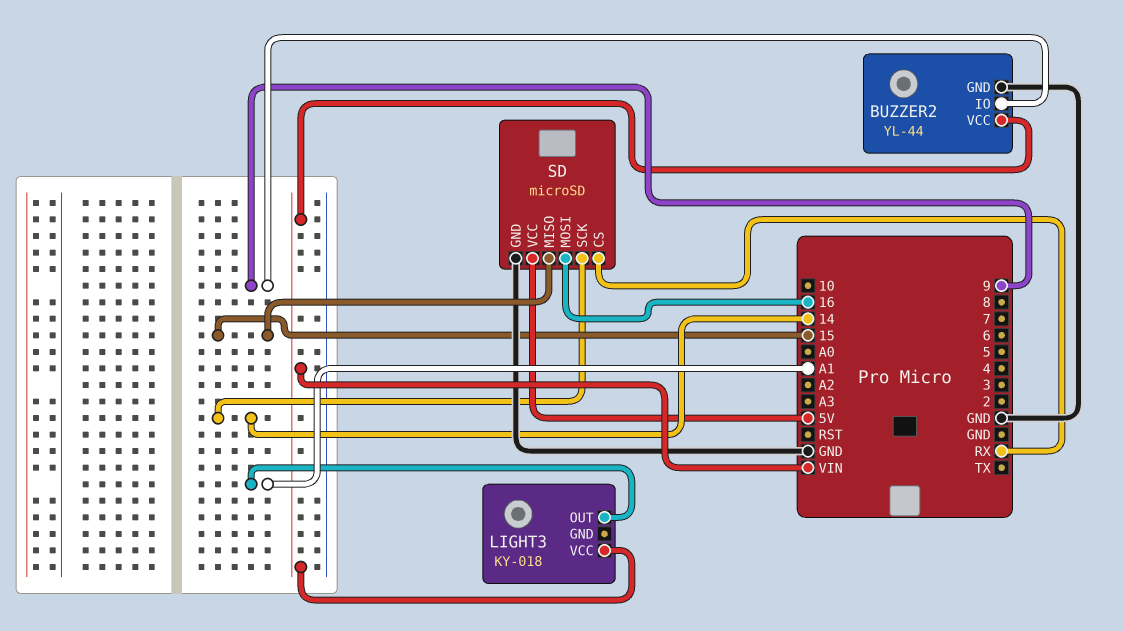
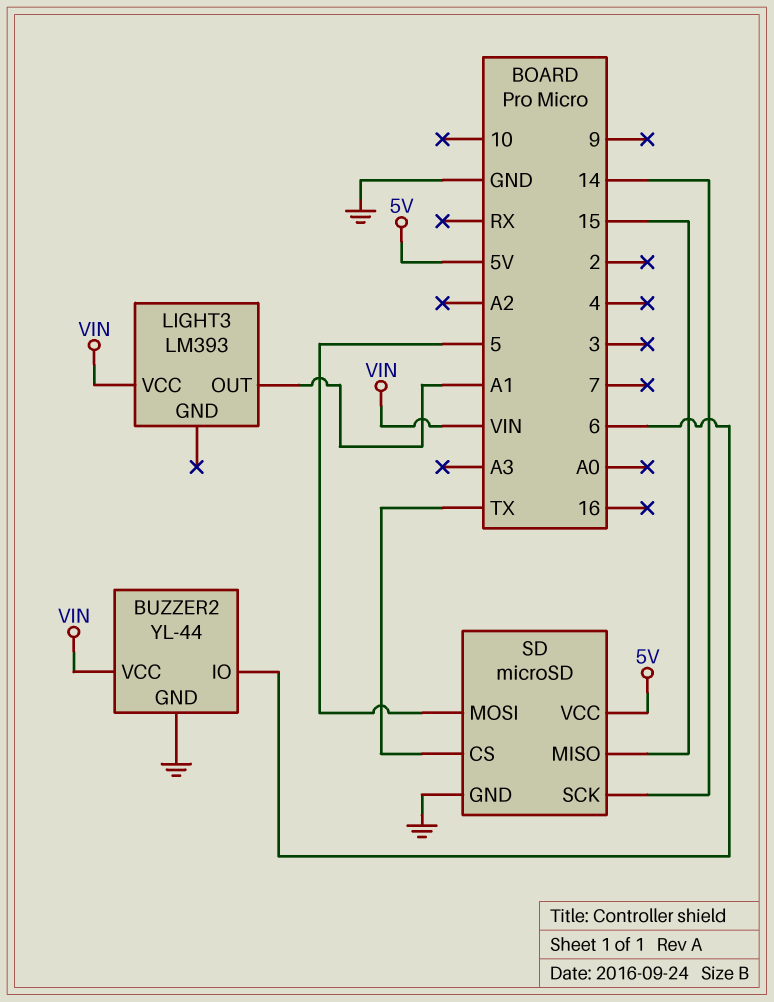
BUZZER2 pin IO: 9 -> 6
LIGHT3: KY-018 -> LM393
SD pin CS: RX -> TX
SD pin MOSI: 16 -> 5

